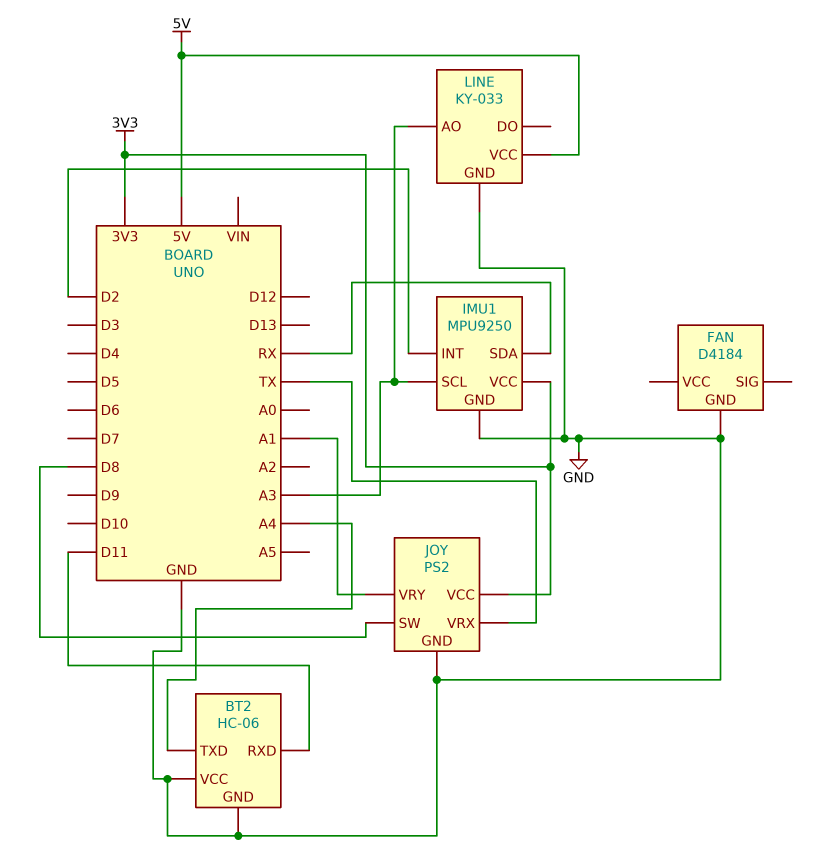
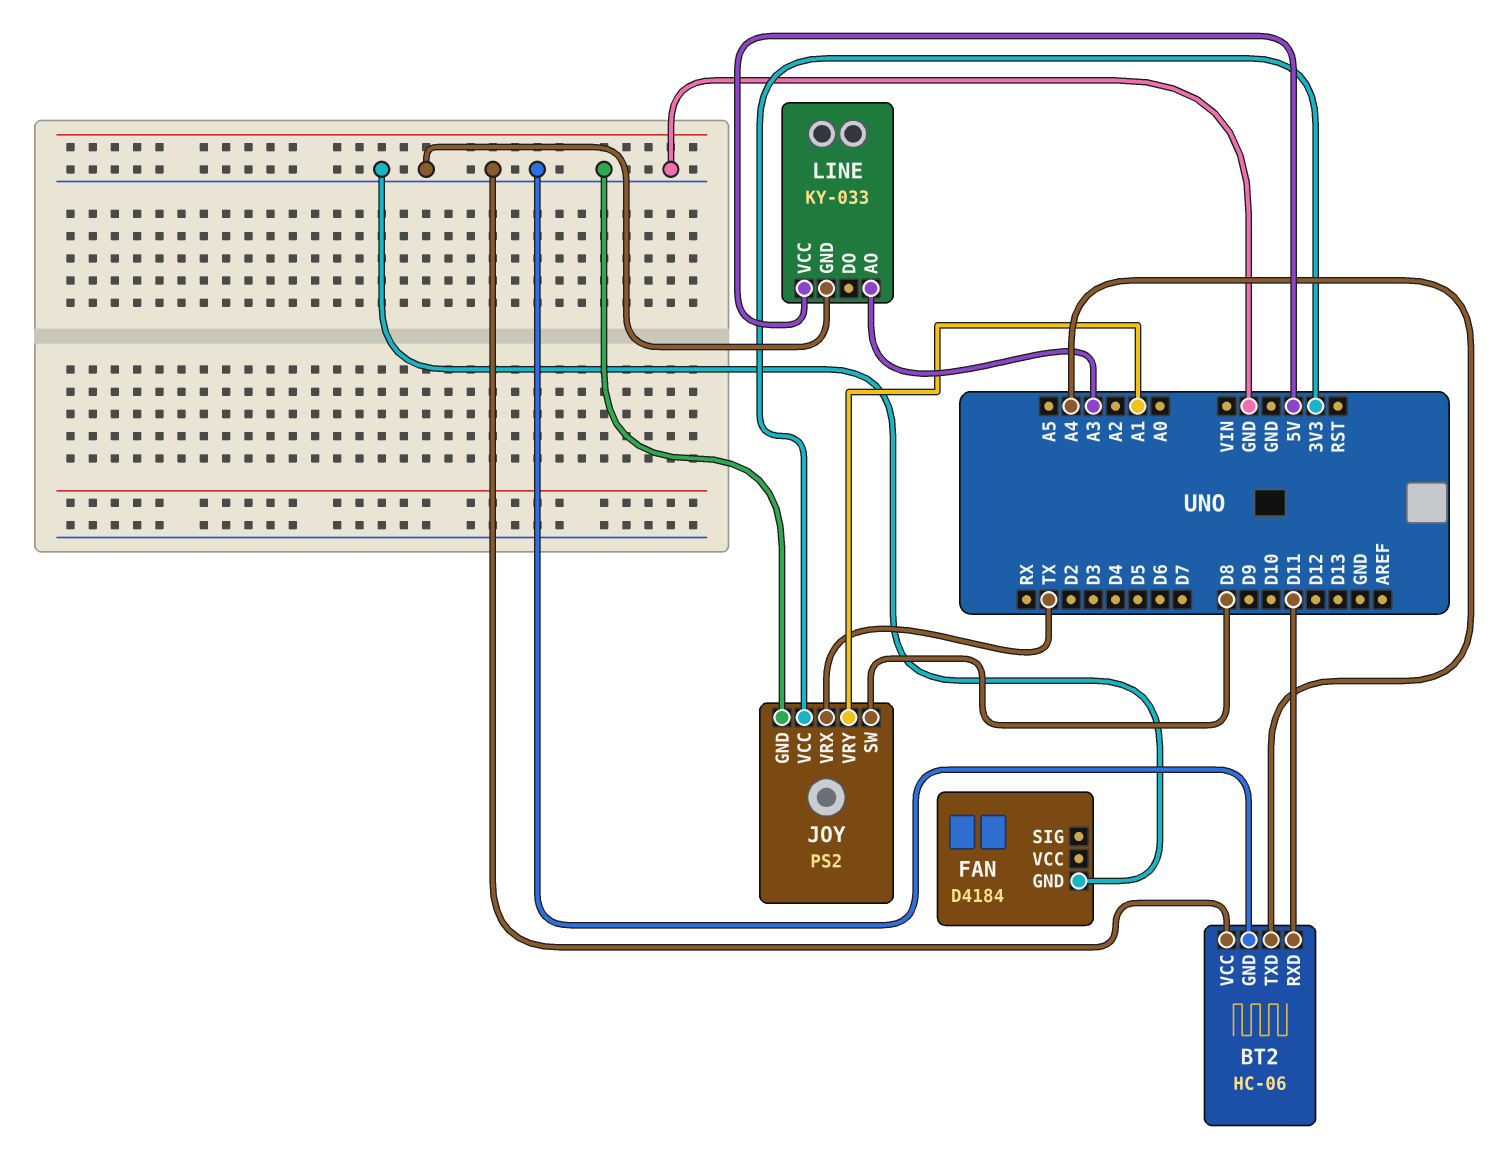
IMU1: MPU9250 -> none
IMU1 pin GND: GND -> none
IMU1 pin INT: D2 -> none
IMU1 pin SCL: A3 -> none
IMU1 pin SDA: RX -> none
IMU1 pin VCC: 3V3 -> none

